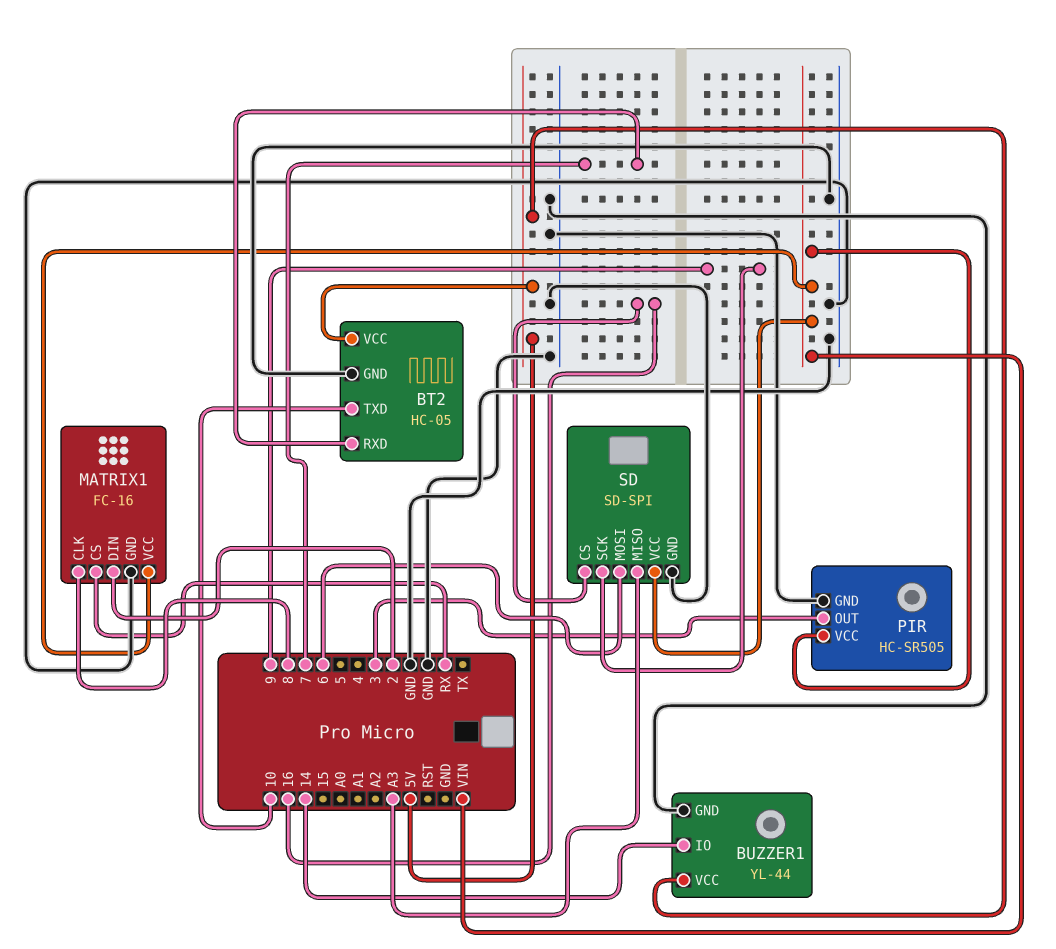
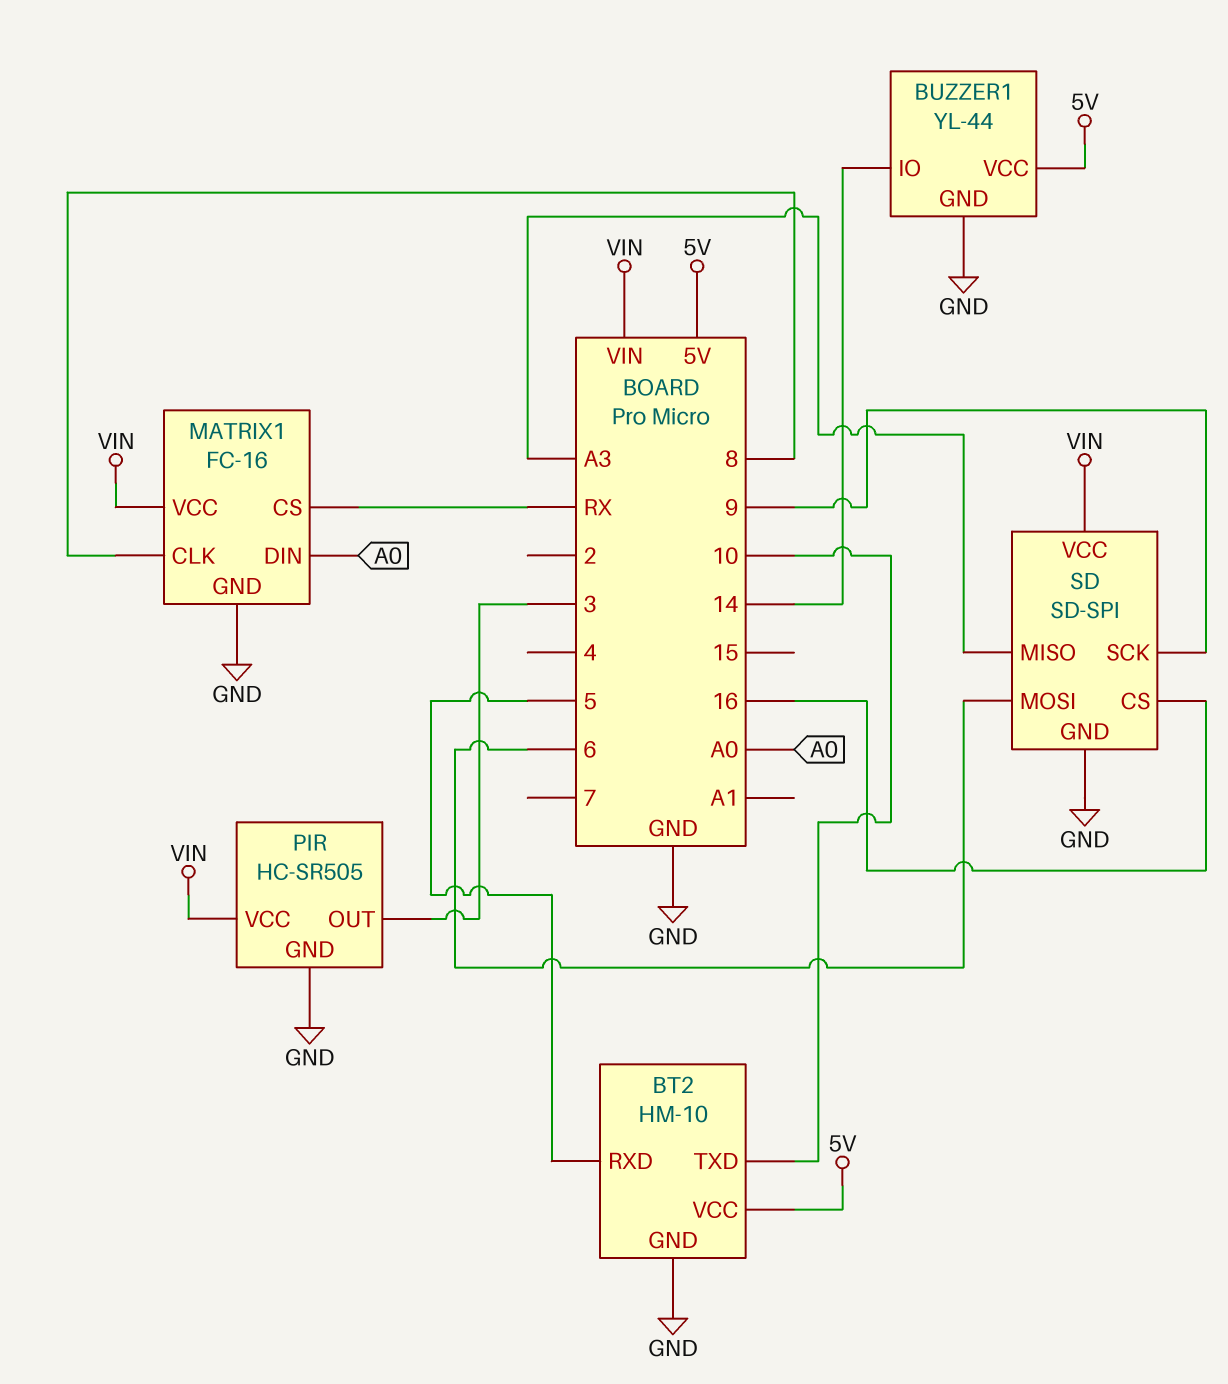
BT2: HC-05 -> HM-10
BT2 pin RXD: 7 -> 5
MATRIX1 pin DIN: 2 -> A0

